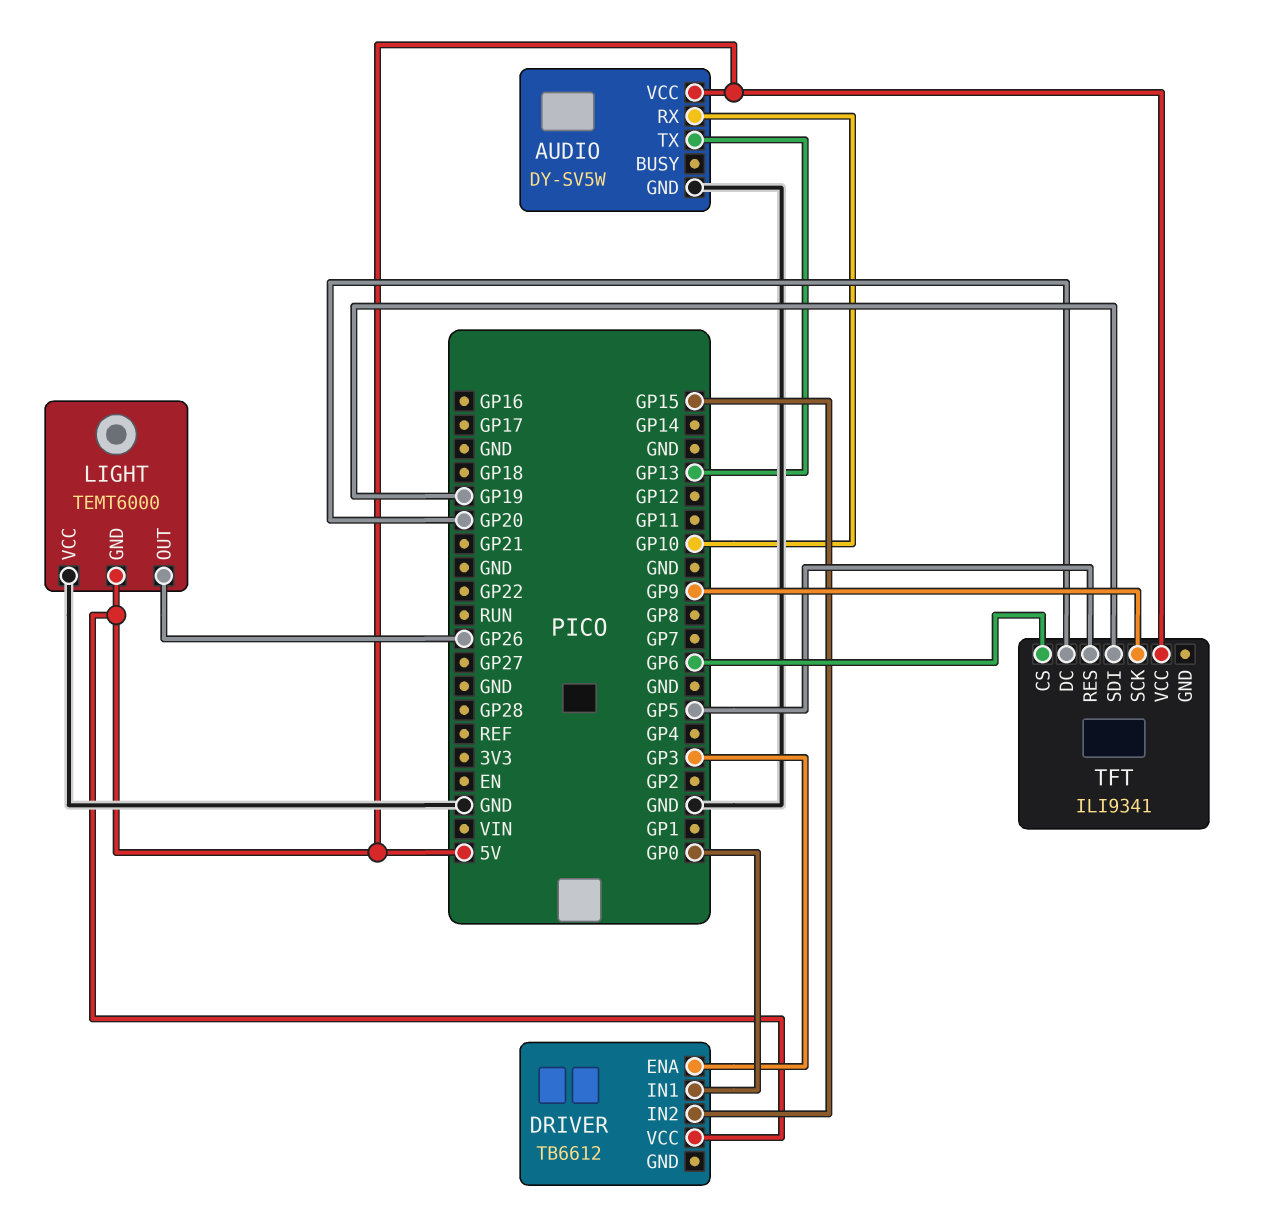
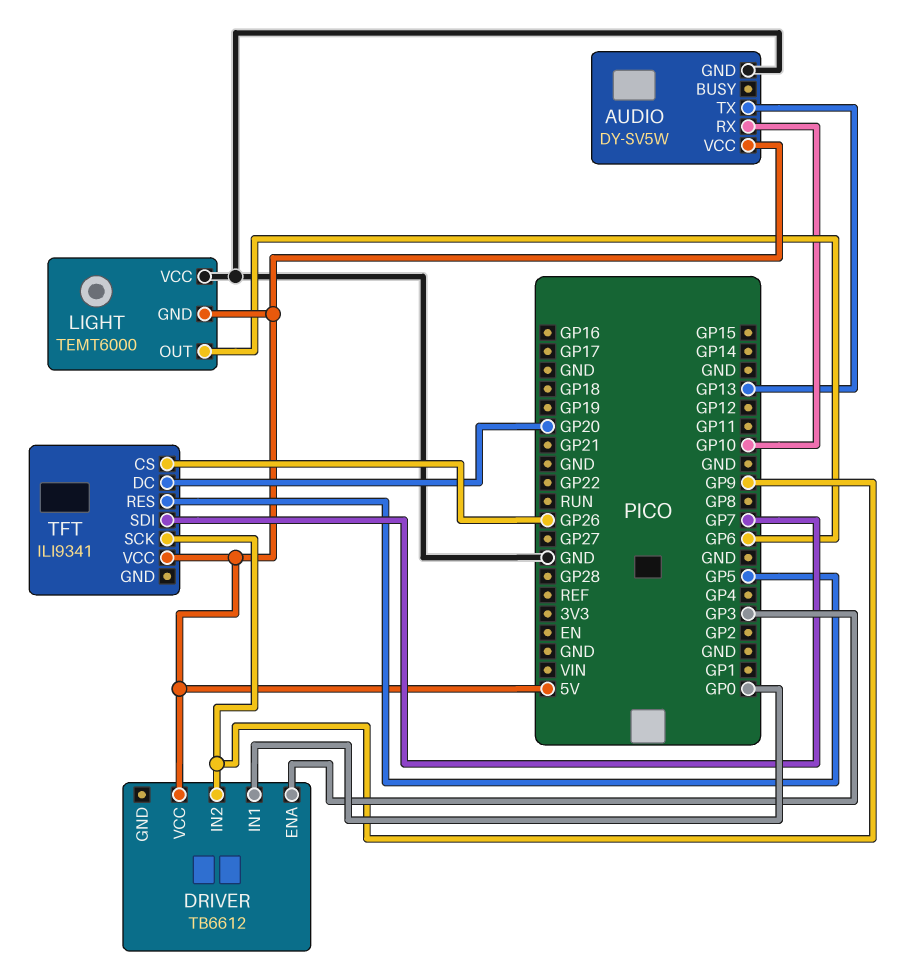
DRIVER pin IN2: GP15 -> GP9
LIGHT pin OUT: GP26 -> GP6
TFT pin CS: GP6 -> GP26
TFT pin SDI: GP19 -> GP7

